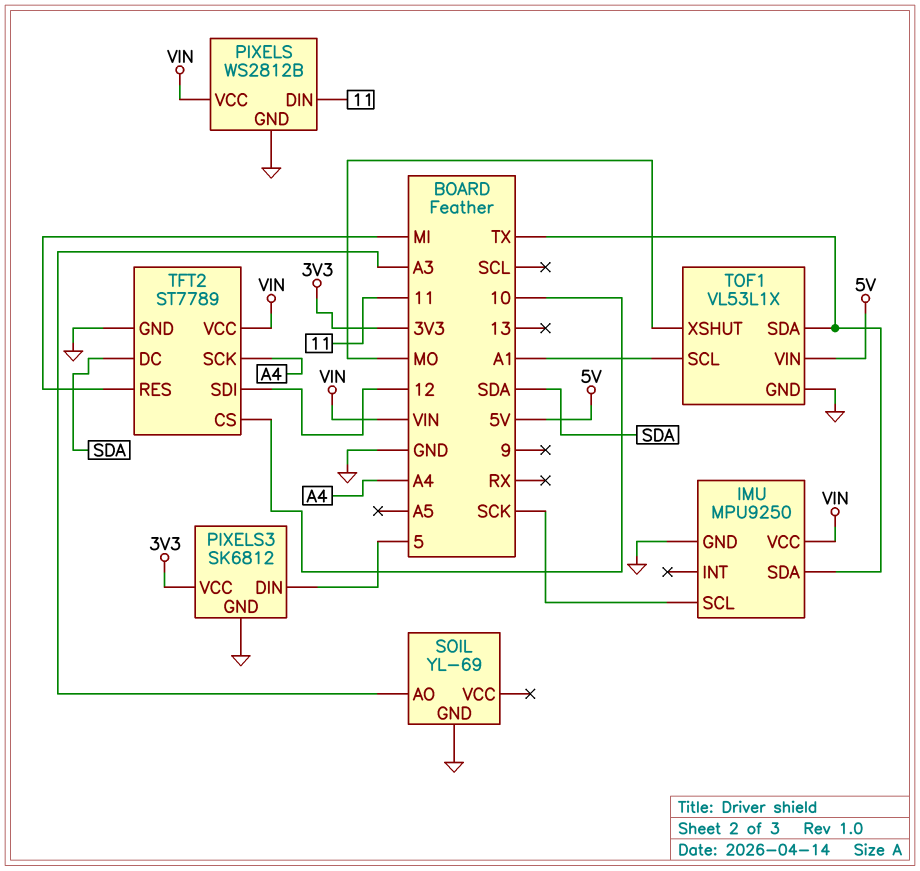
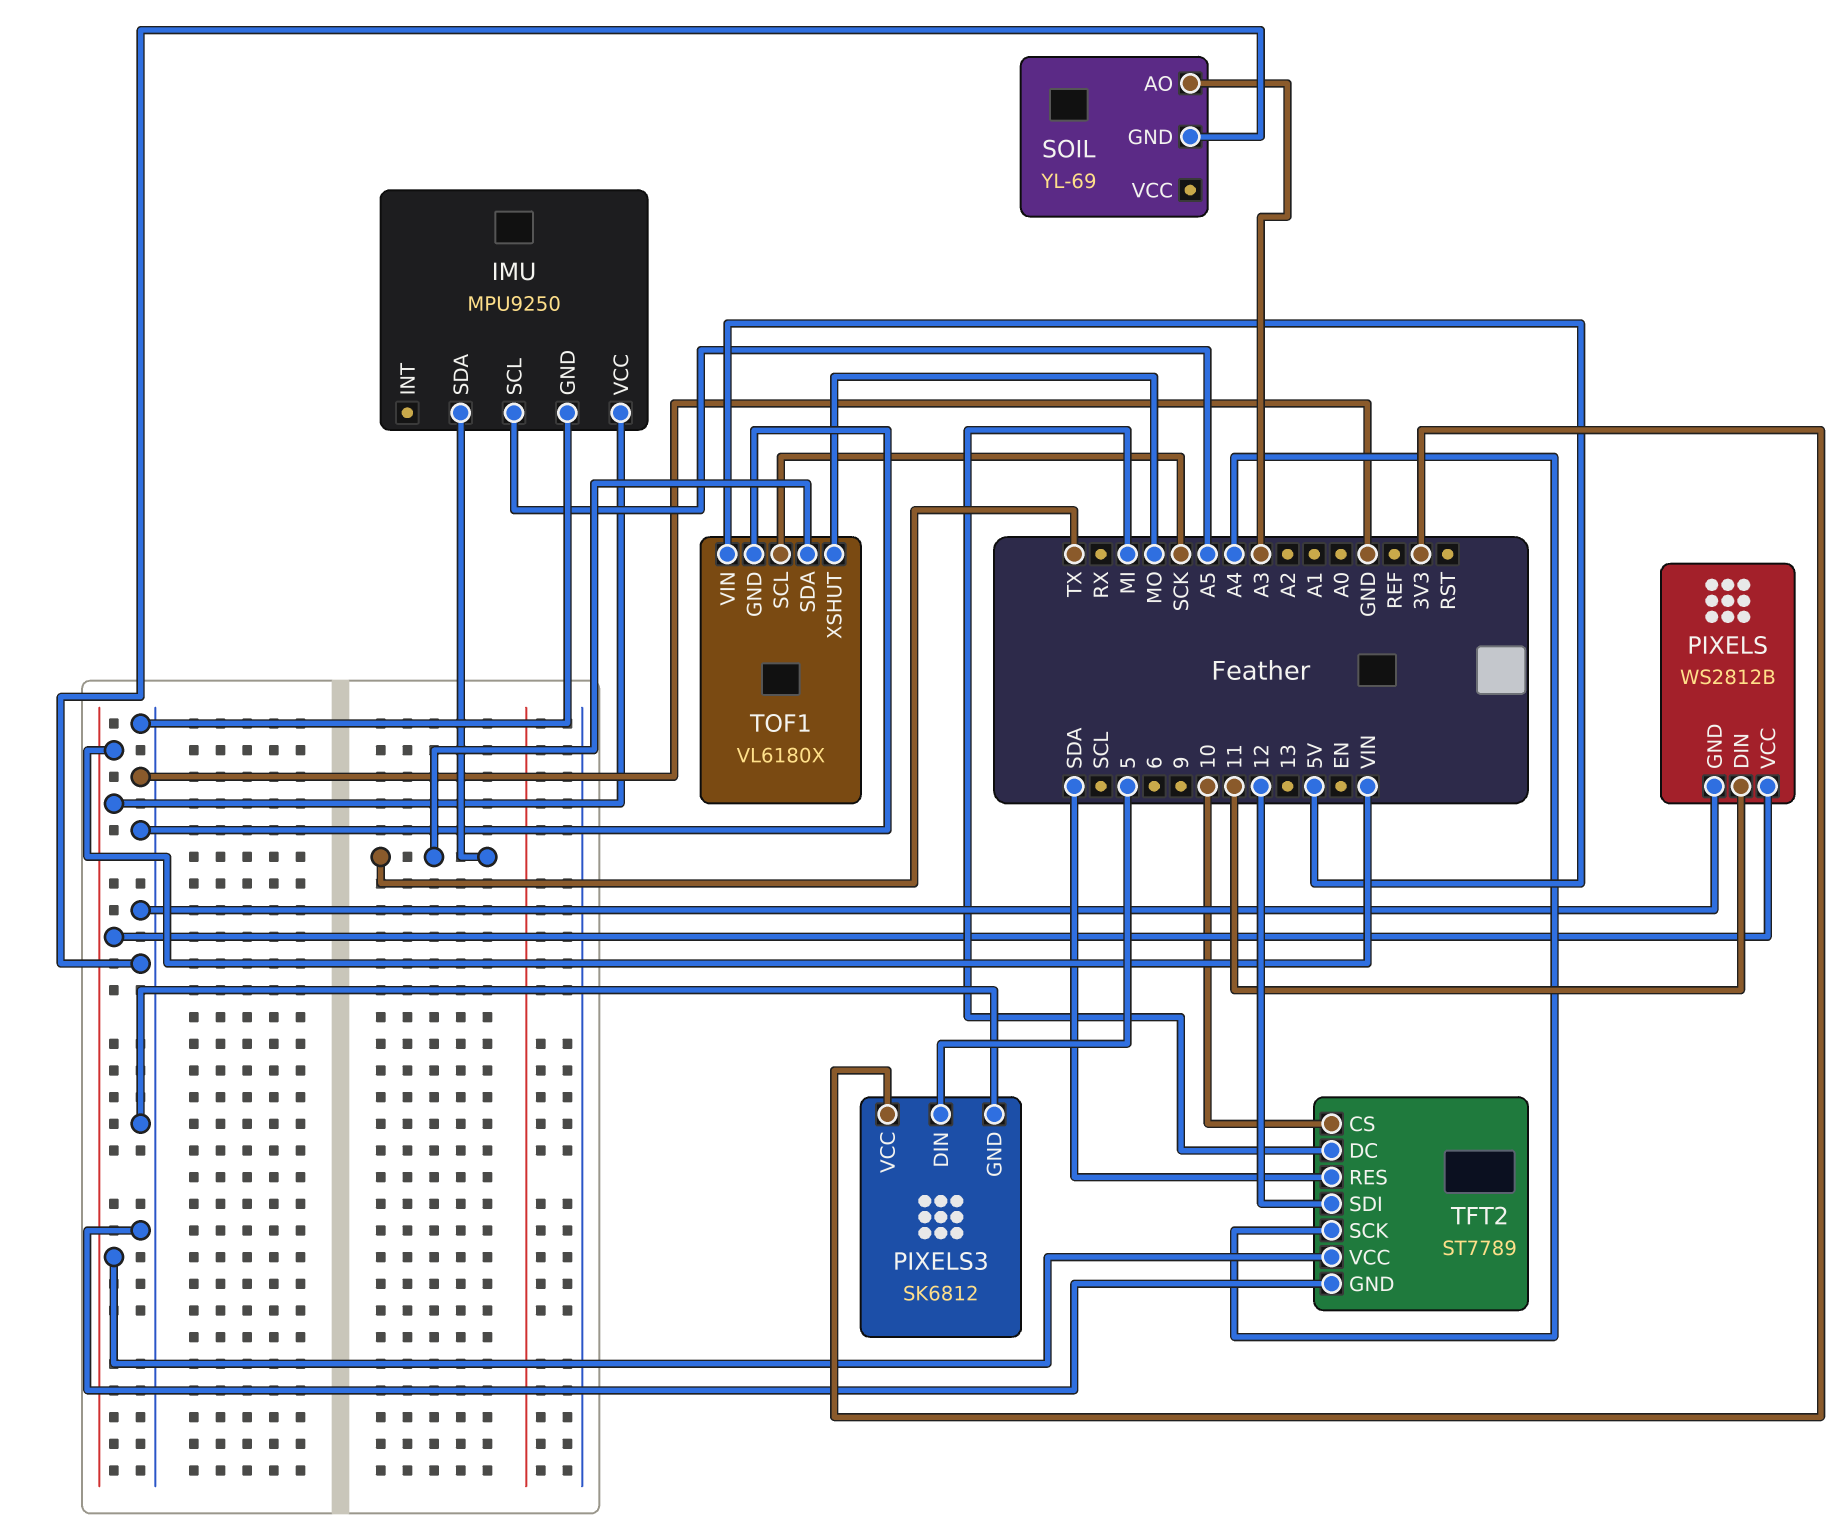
IMU pin SCL: SCK -> A5
TFT2 pin DC: SDA -> MI
TFT2 pin RES: MI -> SDA
TOF1: VL53L1X -> VL6180X
TOF1 pin SCL: A1 -> SCK

